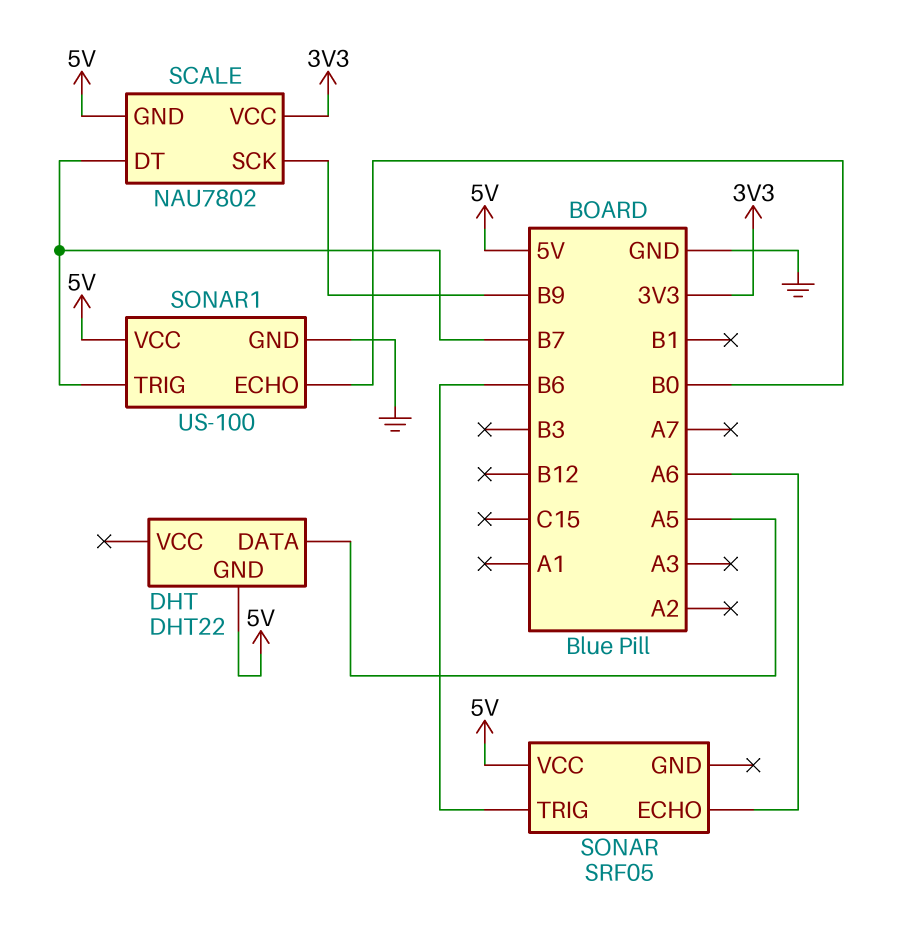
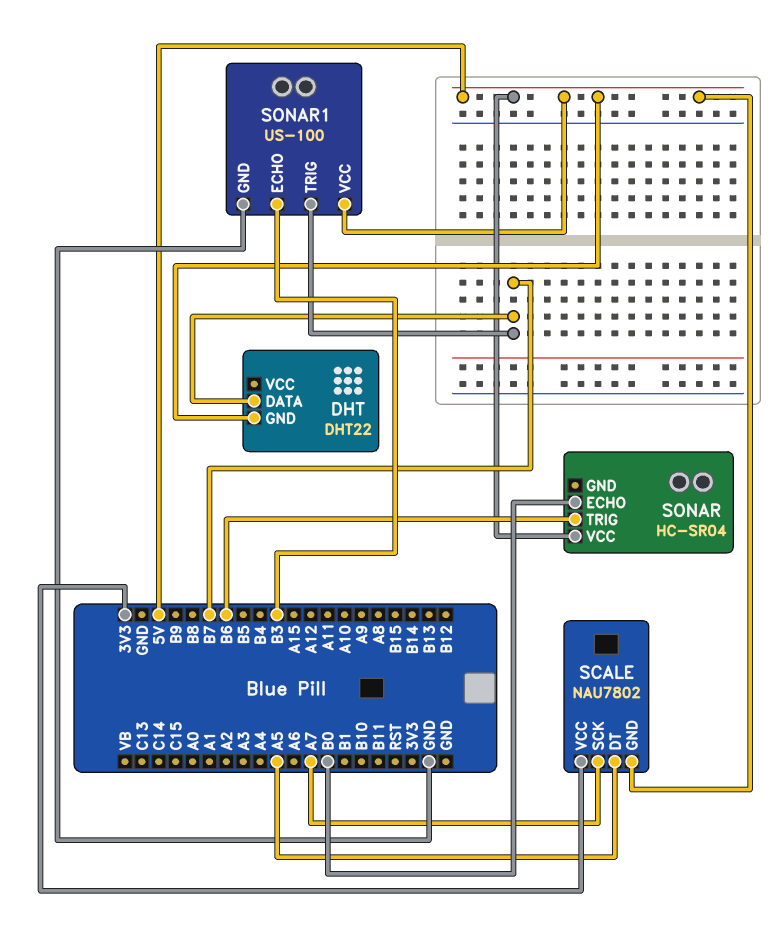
DHT pin DATA: A5 -> B7
SCALE pin DT: B7 -> A5
SCALE pin SCK: B9 -> A7
SONAR: SRF05 -> HC-SR04
SONAR pin ECHO: A6 -> B0
SONAR1 pin ECHO: B0 -> B3

